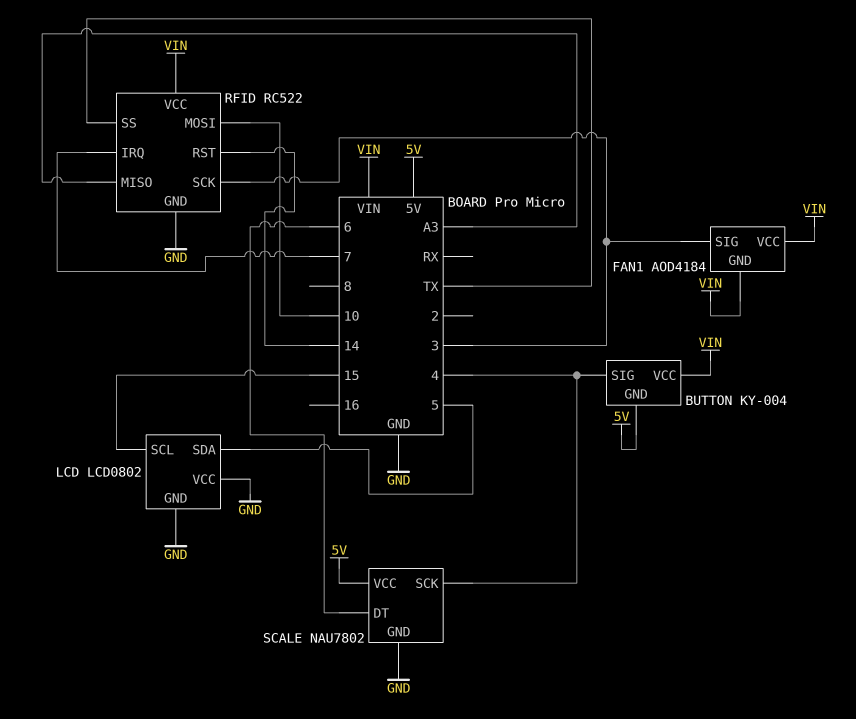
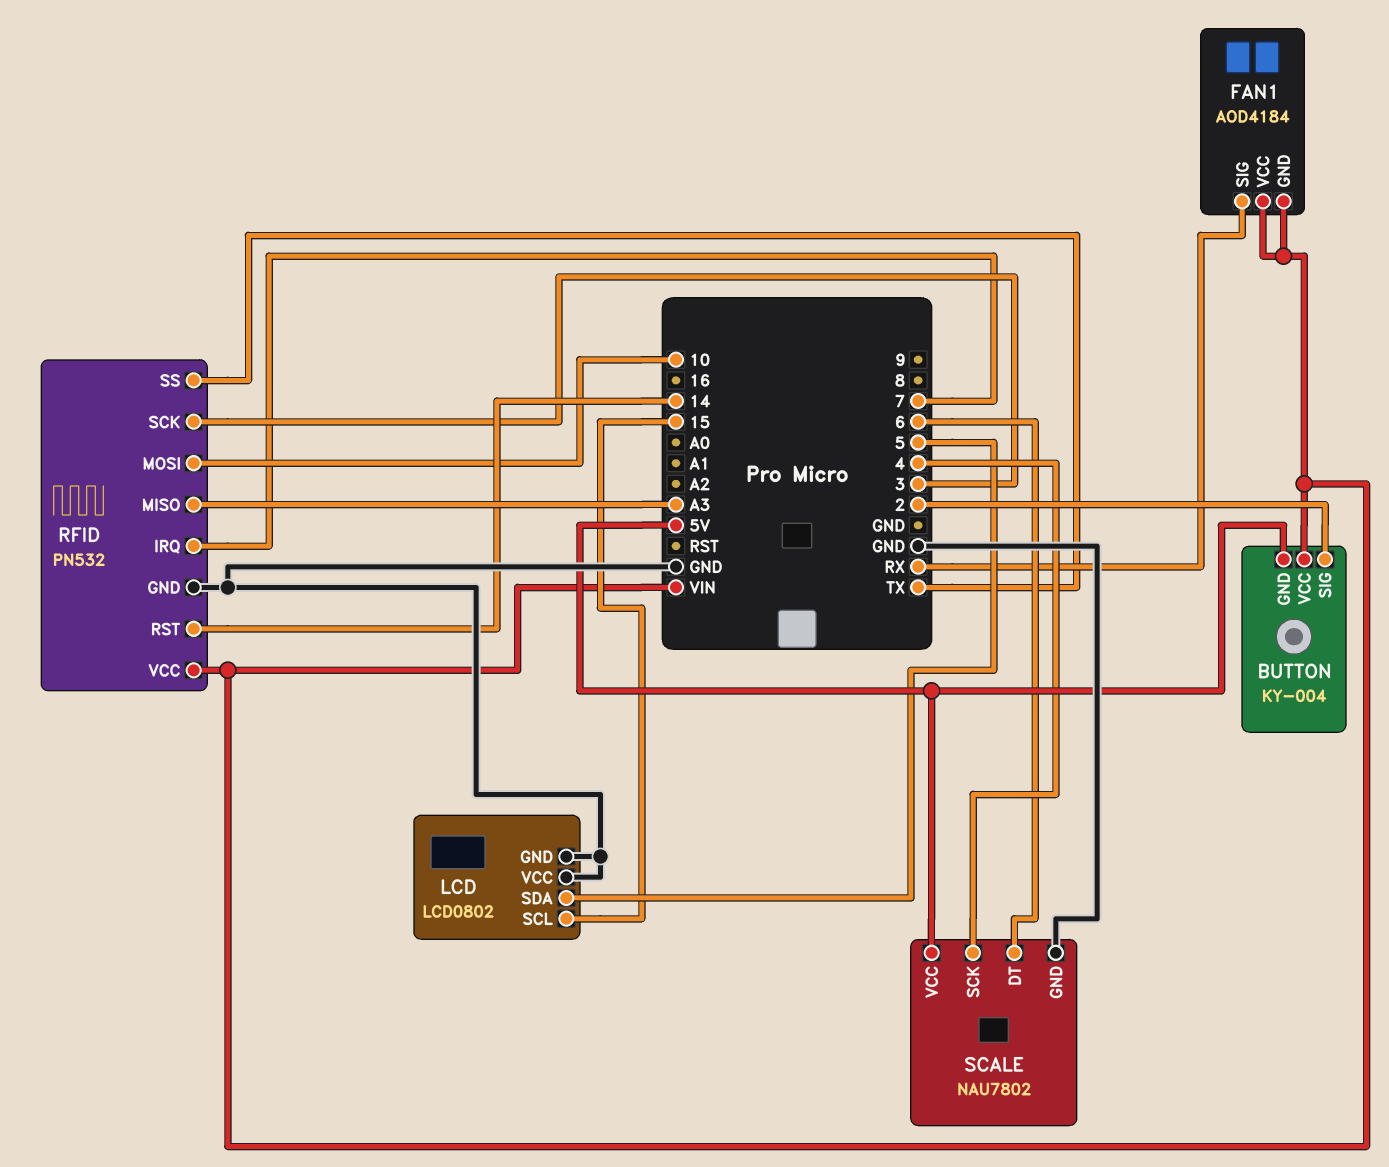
BUTTON pin SIG: 4 -> 2
FAN1 pin SIG: 3 -> RX
RFID: RC522 -> PN532

